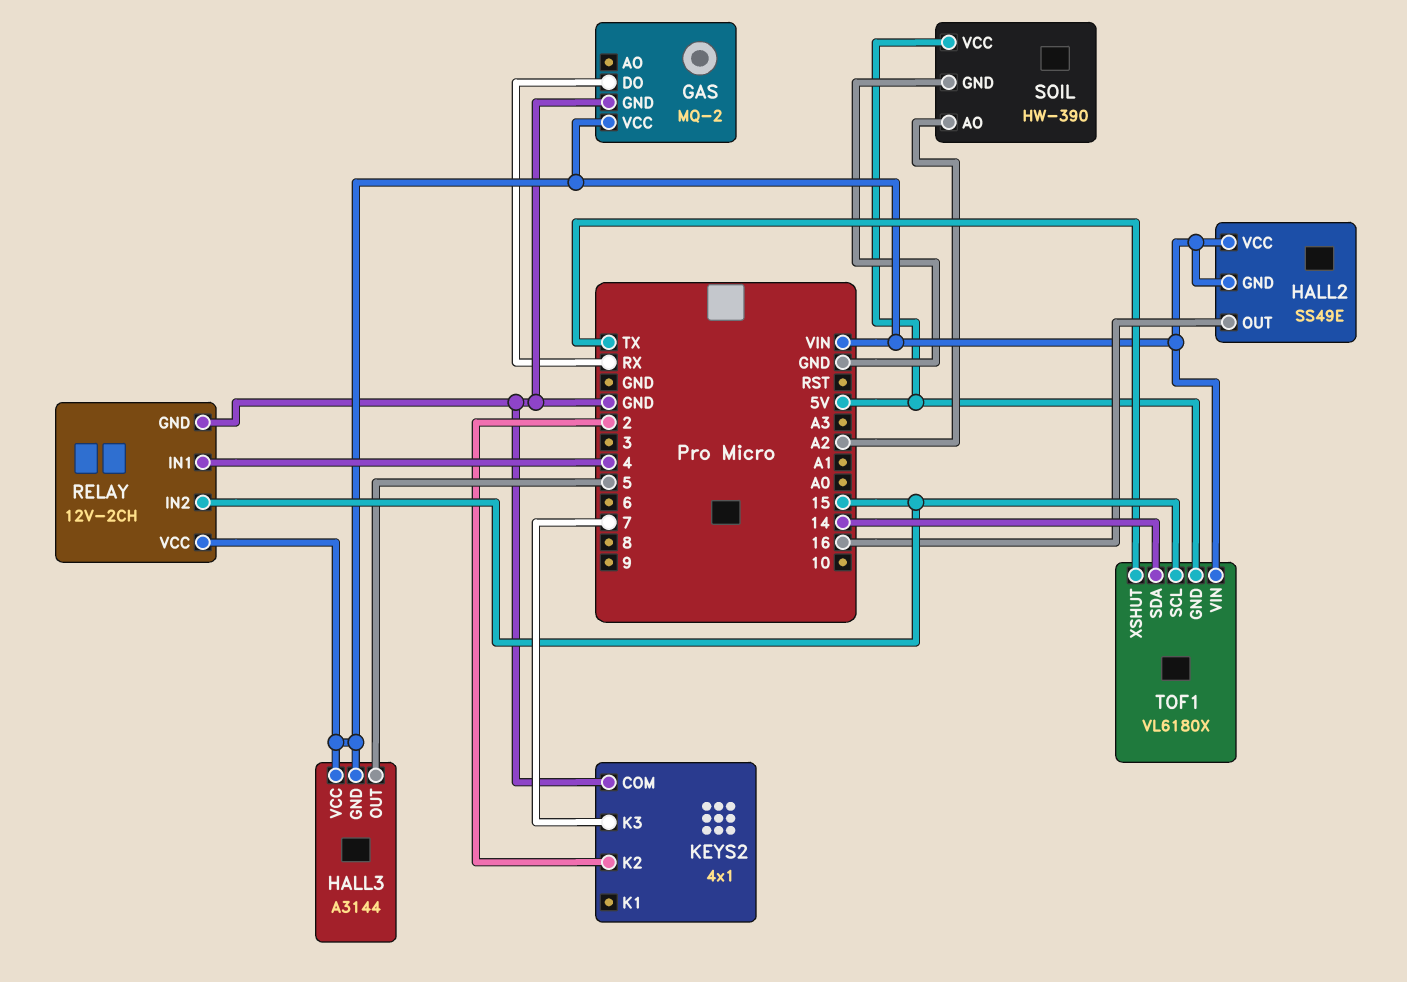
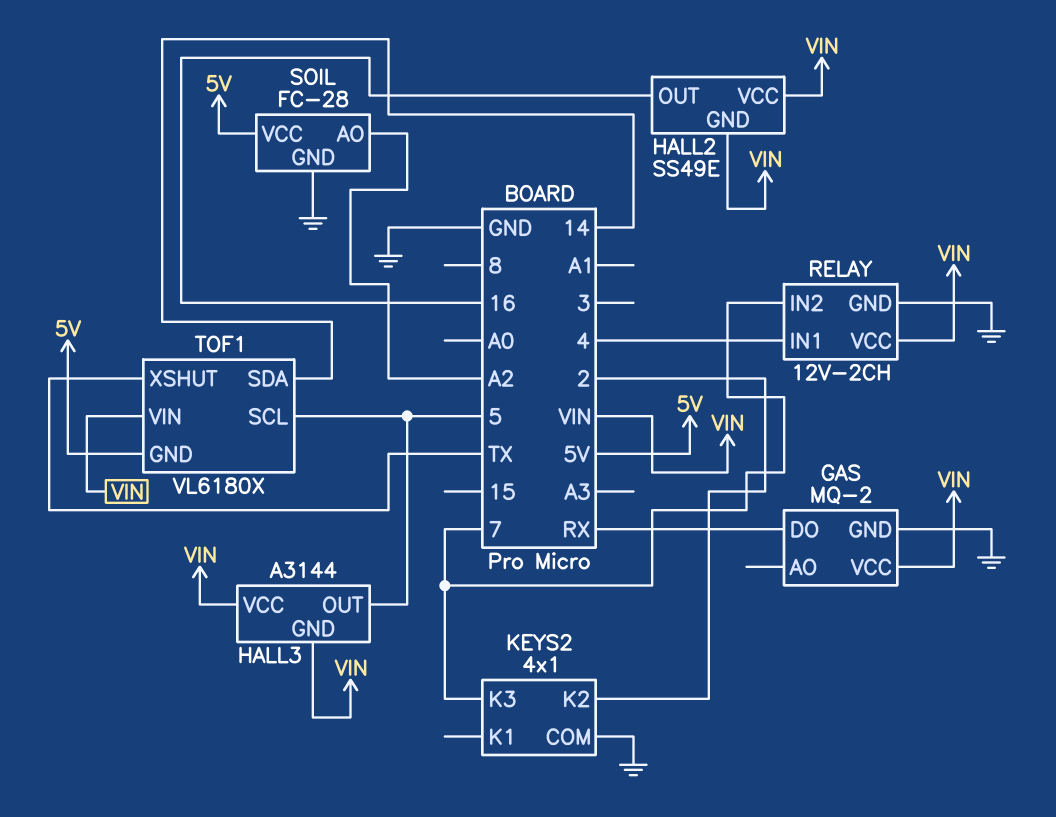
RELAY pin IN2: 15 -> 7
SOIL: HW-390 -> FC-28
TOF1 pin SCL: 15 -> 5

